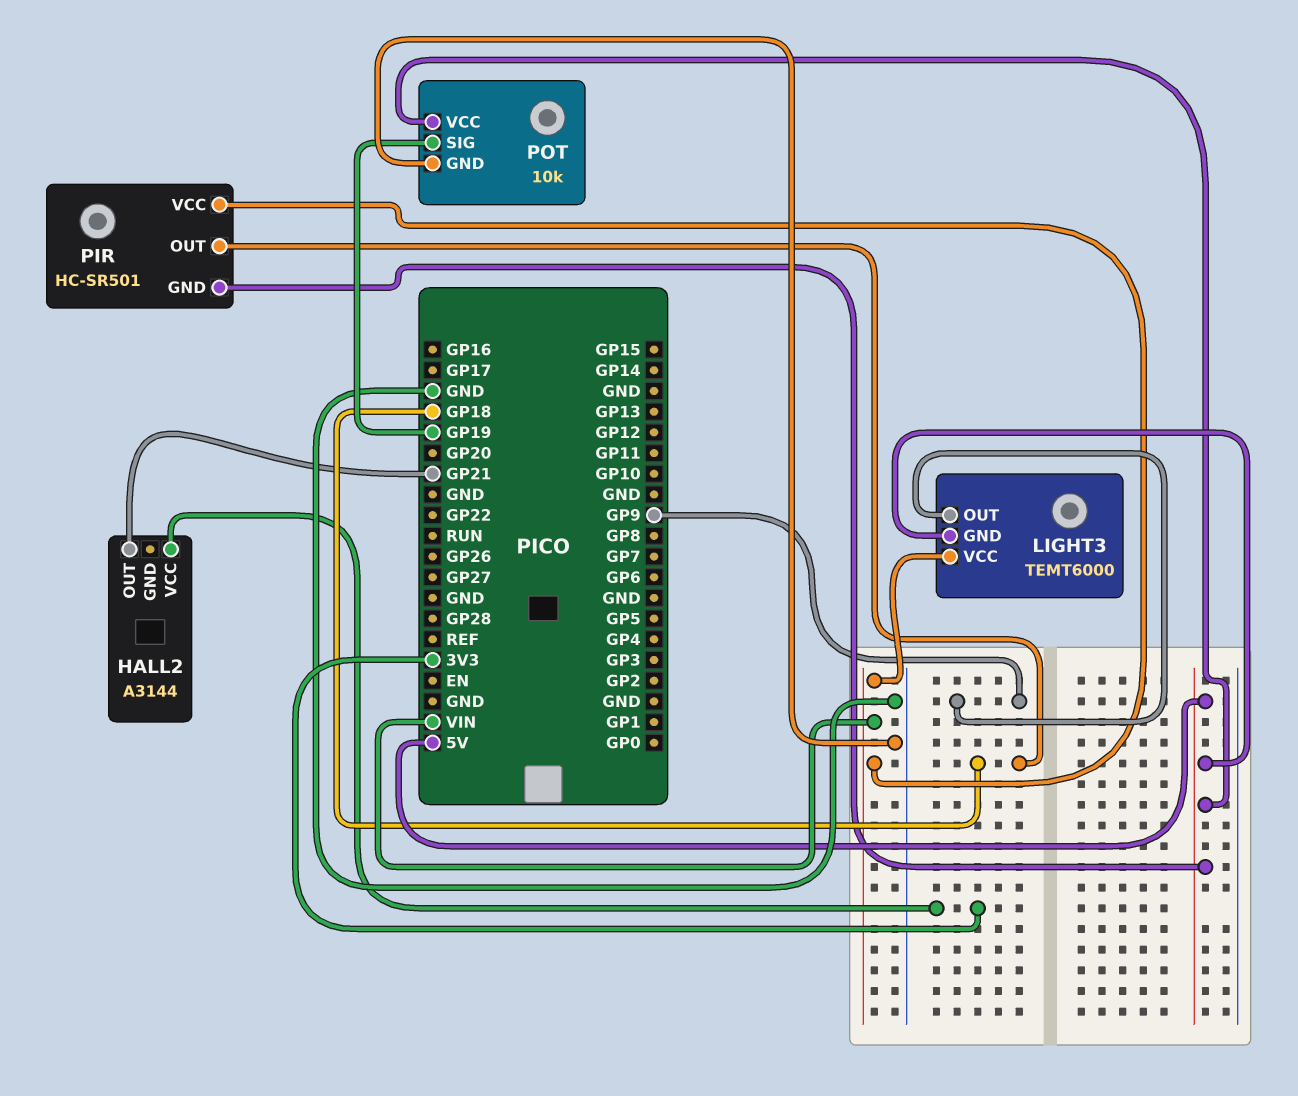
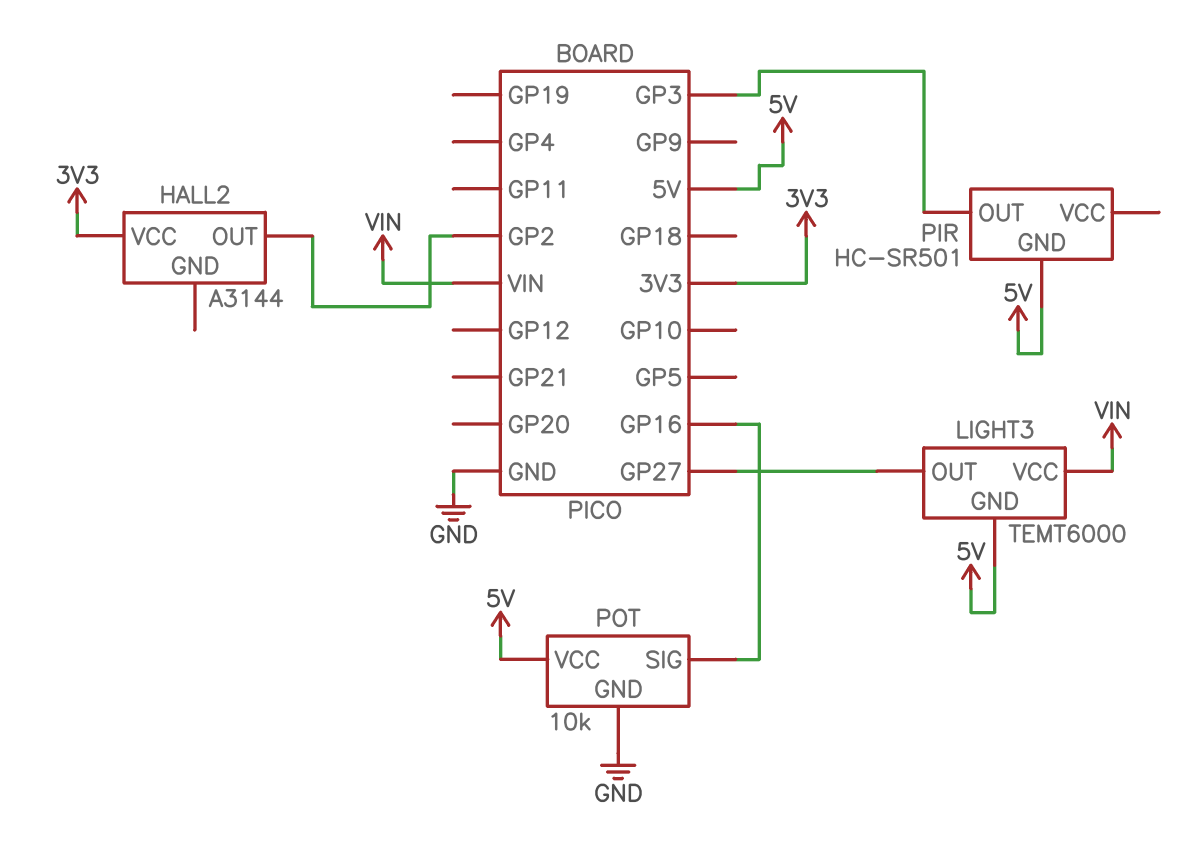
HALL2 pin OUT: GP21 -> GP2
LIGHT3 pin OUT: GP9 -> GP27
PIR pin OUT: GP18 -> GP3
PIR pin VCC: VIN -> none
POT pin SIG: GP19 -> GP16

